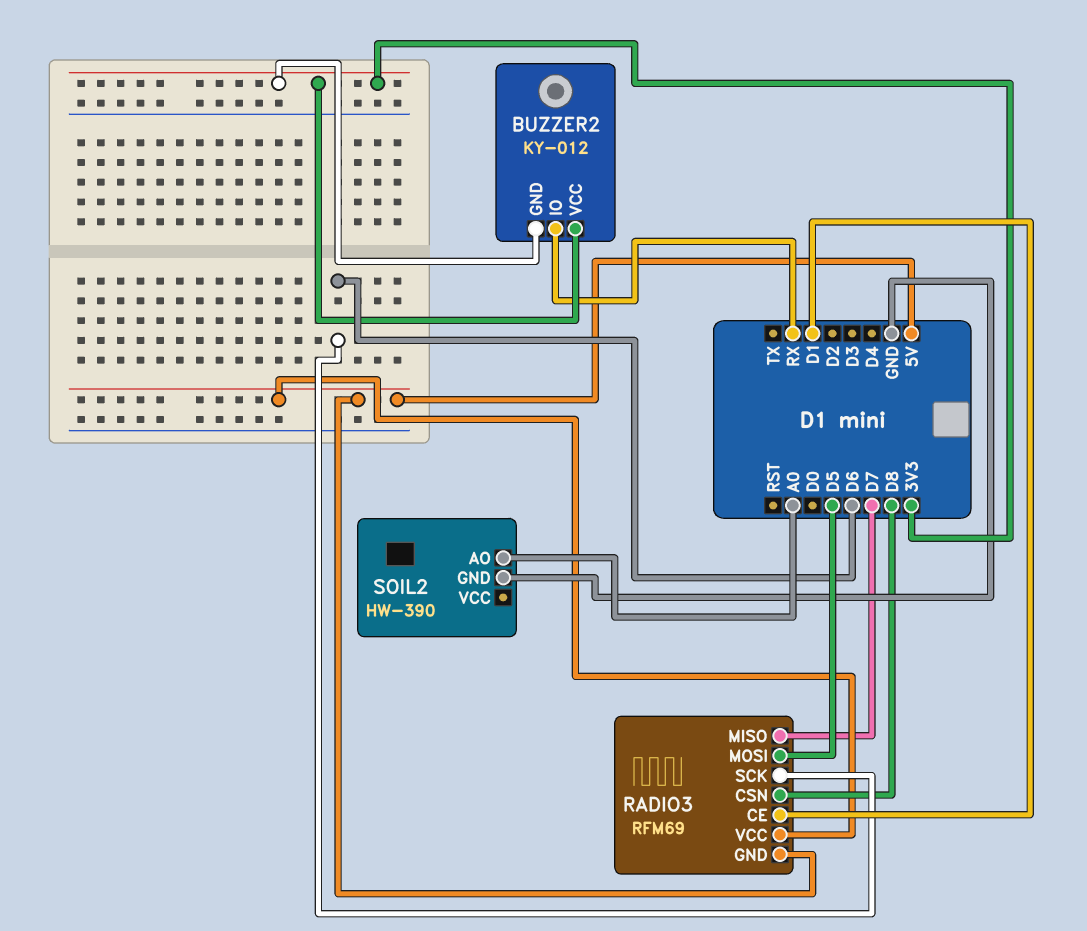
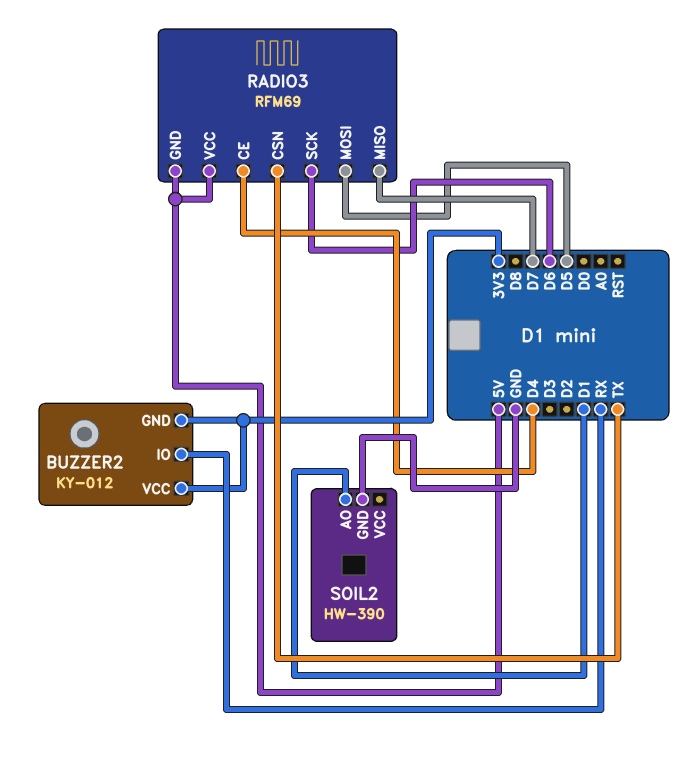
RADIO3 pin CE: D1 -> D4
RADIO3 pin CSN: D8 -> TX
SOIL2 pin AO: A0 -> D1

